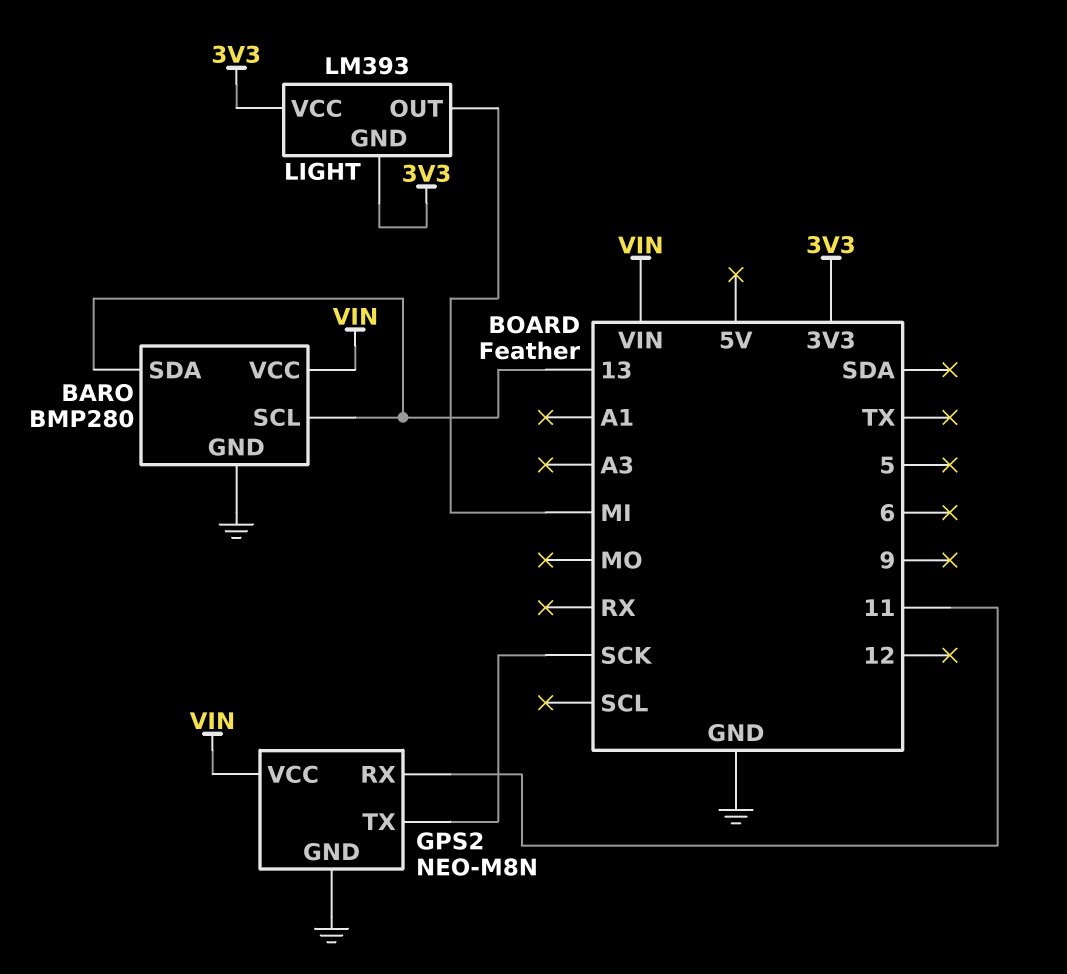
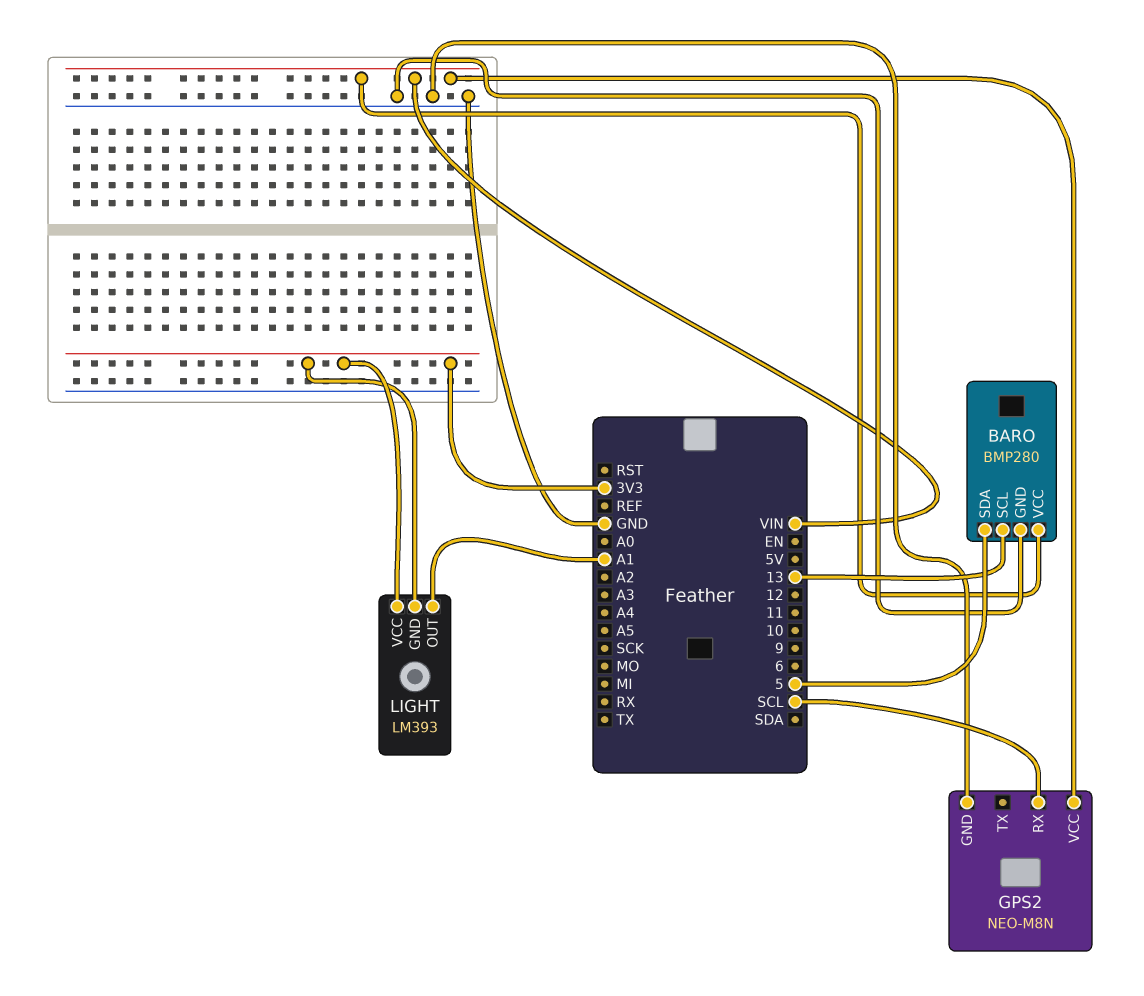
BARO pin SDA: 13 -> 5
GPS2 pin RX: 11 -> SCL
GPS2 pin TX: SCK -> none
LIGHT pin OUT: MI -> A1

